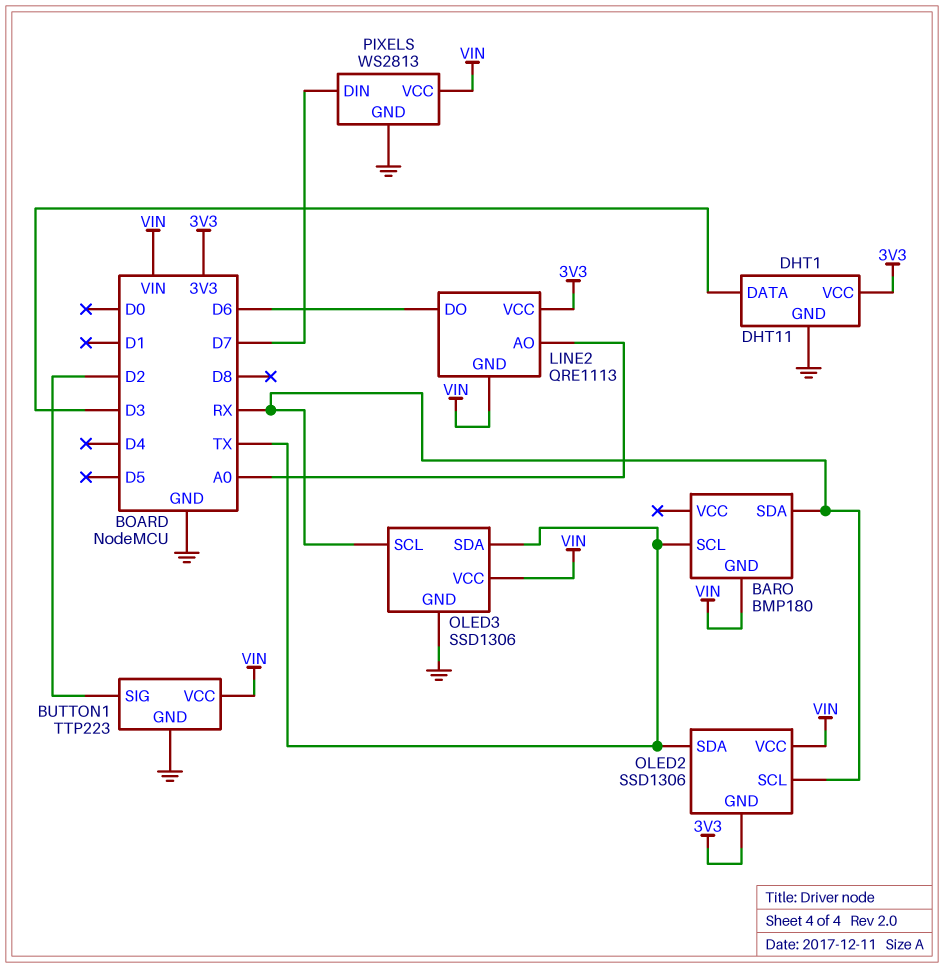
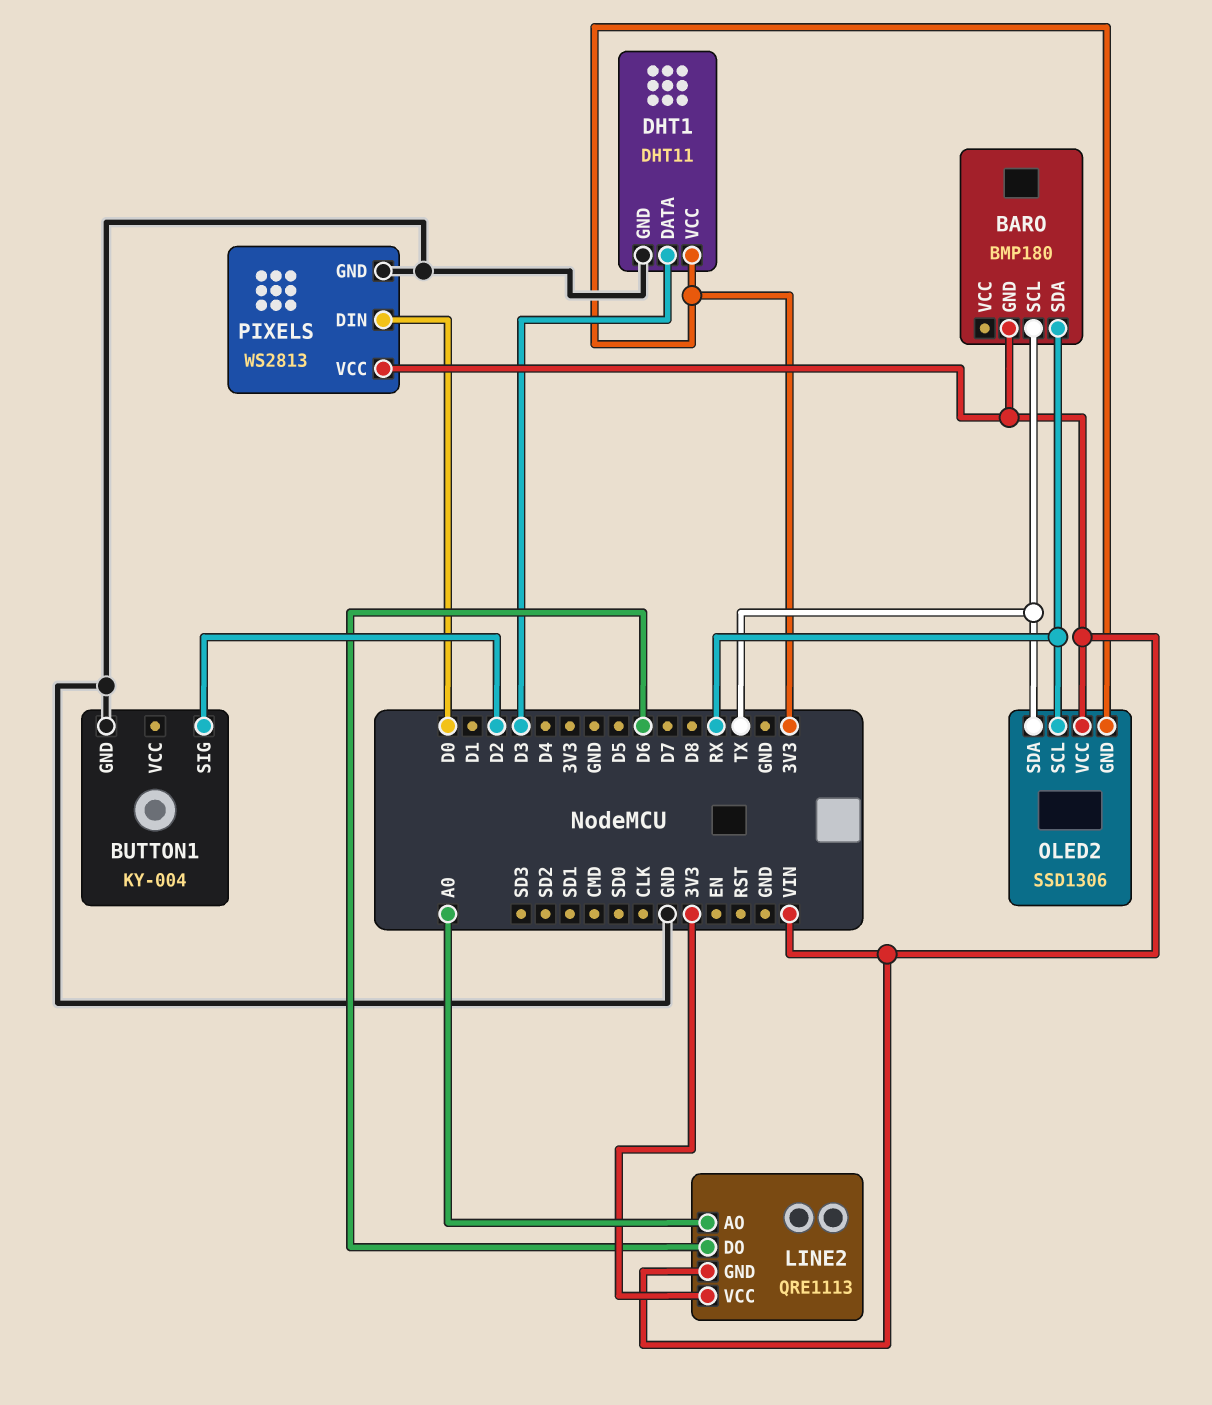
BUTTON1: TTP223 -> KY-004
BUTTON1 pin VCC: VIN -> none
OLED3: SSD1306 -> none
OLED3 pin GND: GND -> none
OLED3 pin SCL: RX -> none
OLED3 pin SDA: TX -> none
OLED3 pin VCC: VIN -> none
PIXELS pin DIN: D7 -> D0

